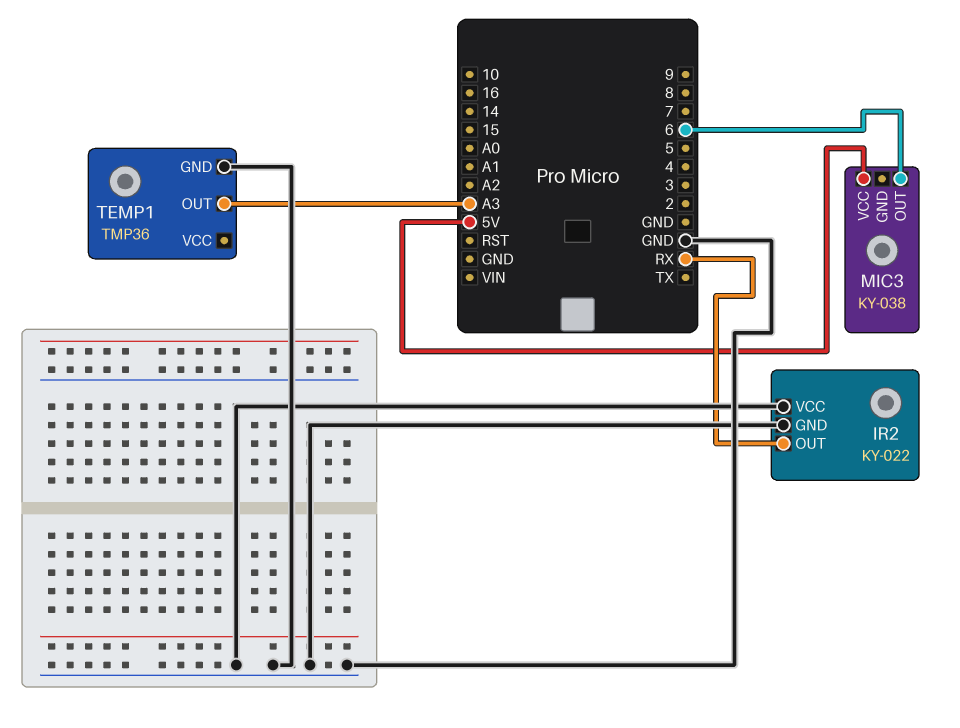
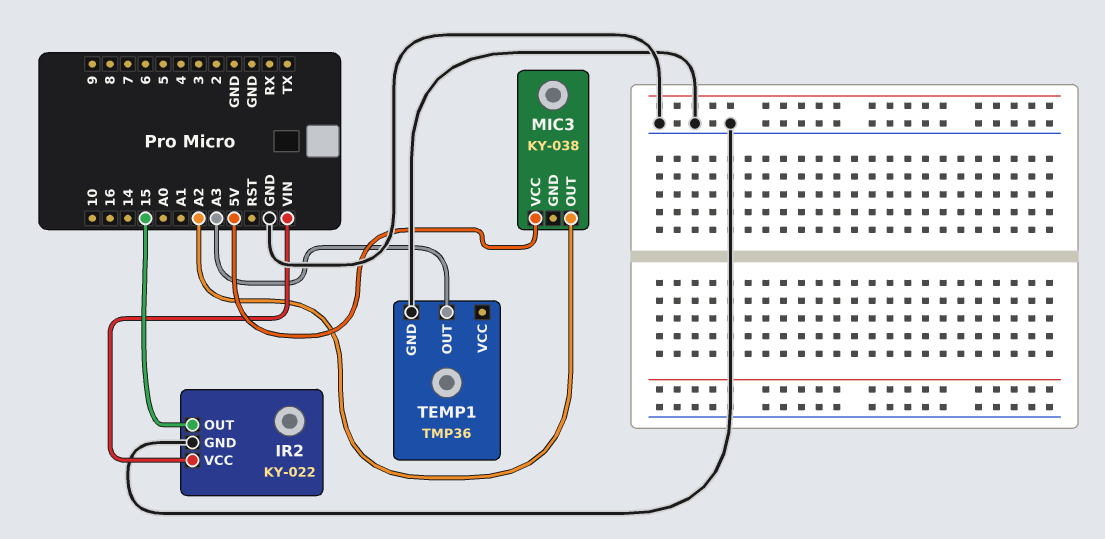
IR2 pin OUT: RX -> 15
IR2 pin VCC: GND -> VIN
MIC3 pin OUT: 6 -> A2

